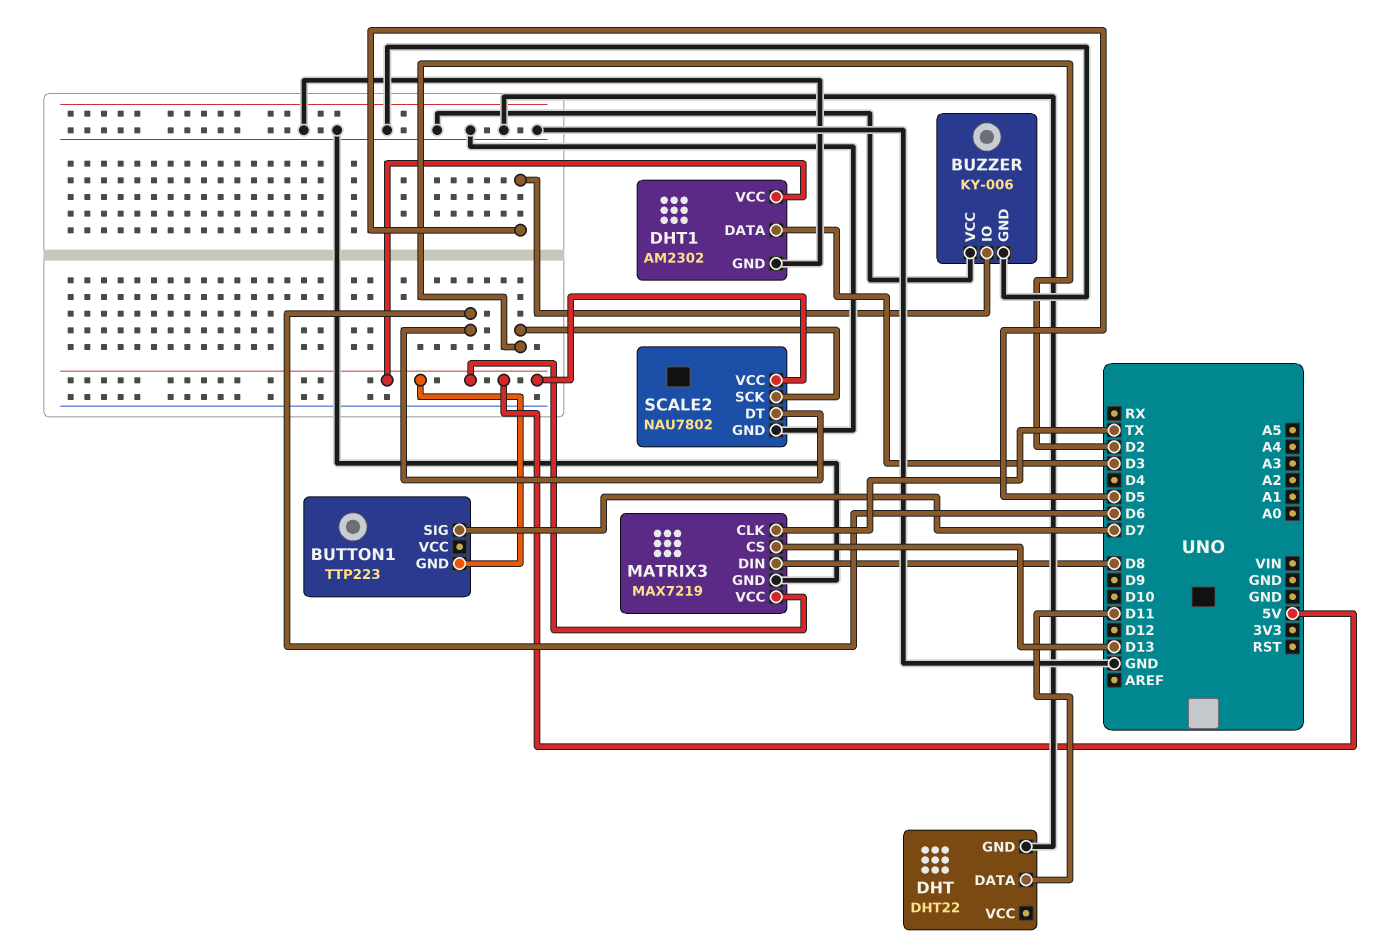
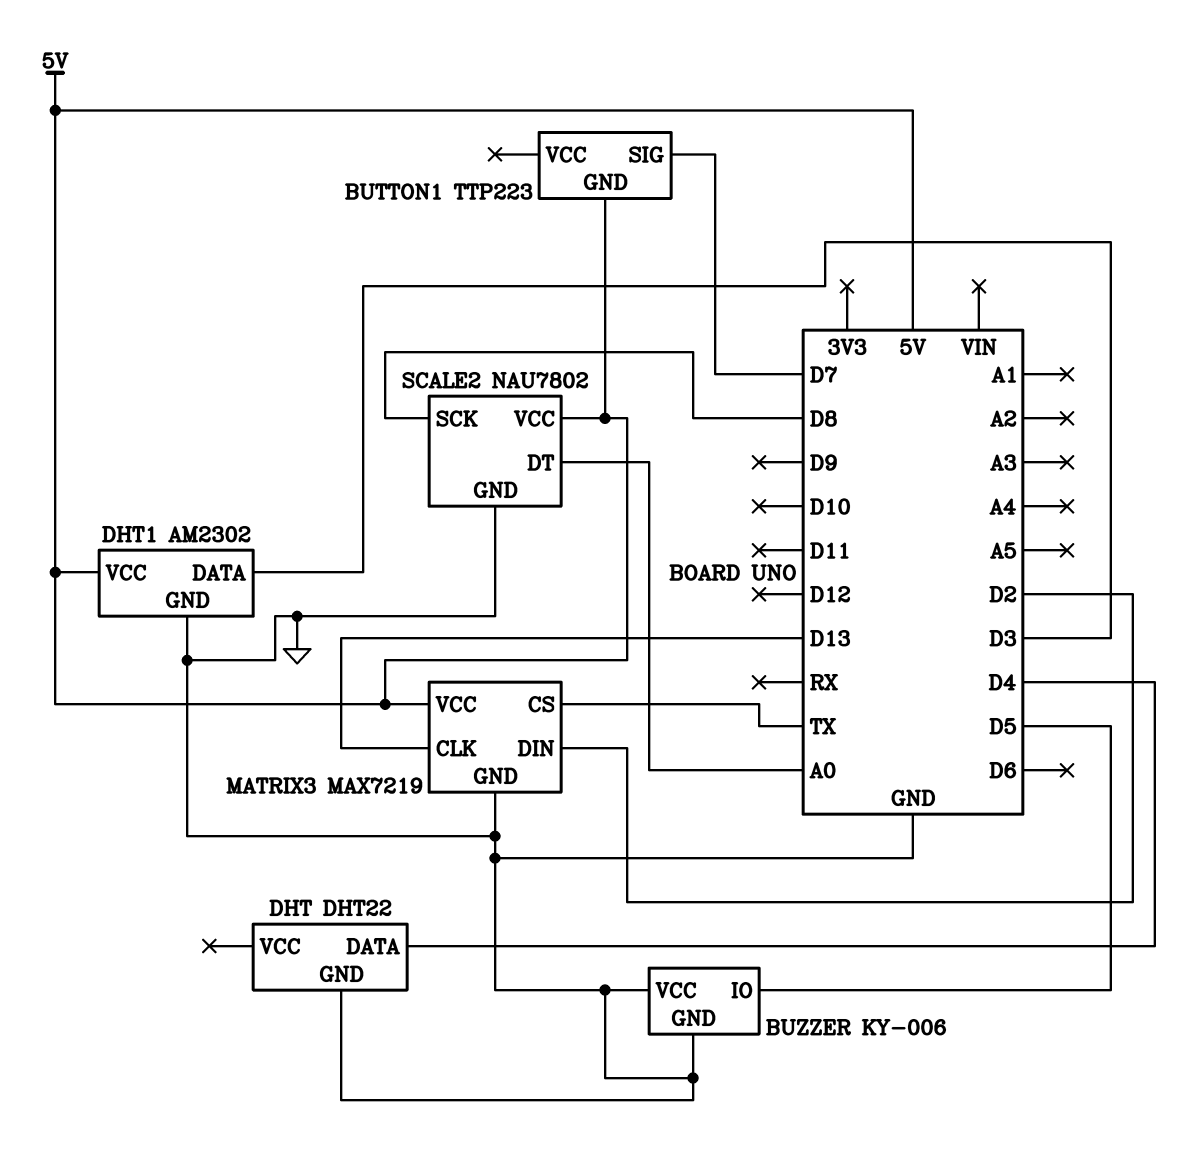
DHT pin DATA: D11 -> D4
MATRIX3 pin CLK: TX -> D13
MATRIX3 pin CS: D13 -> TX
MATRIX3 pin DIN: D8 -> D2
SCALE2 pin DT: D6 -> A0
SCALE2 pin SCK: D2 -> D8

